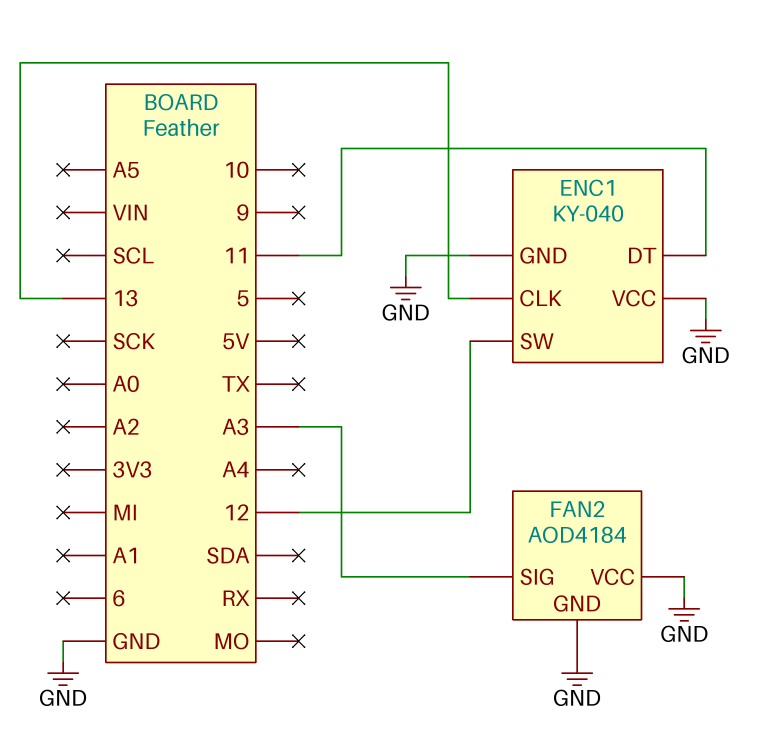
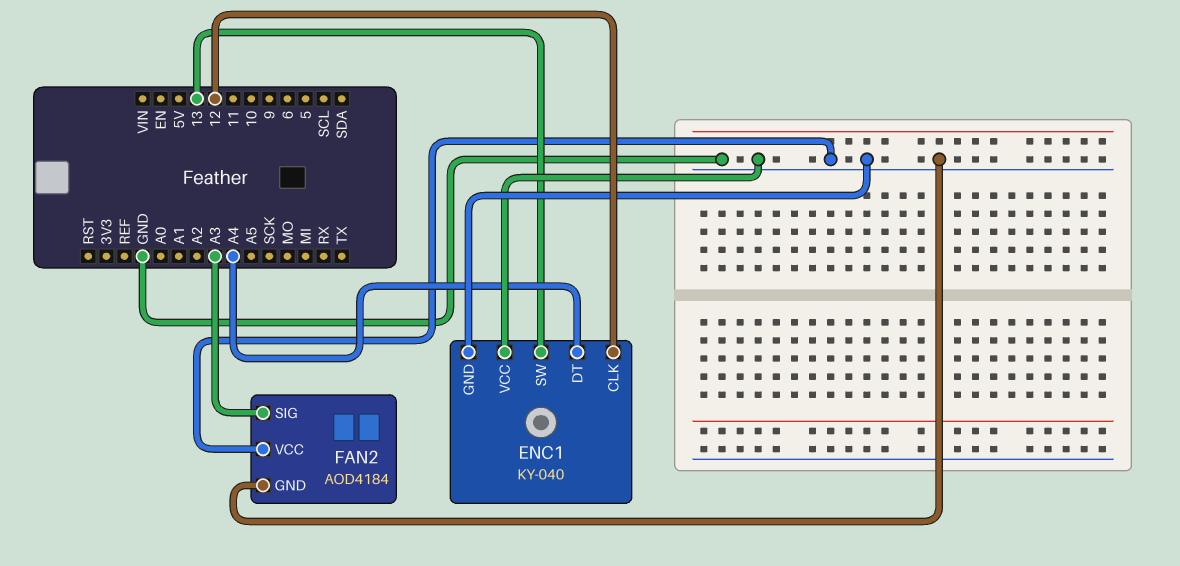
ENC1 pin CLK: 13 -> 12
ENC1 pin DT: 11 -> A4
ENC1 pin SW: 12 -> 13

